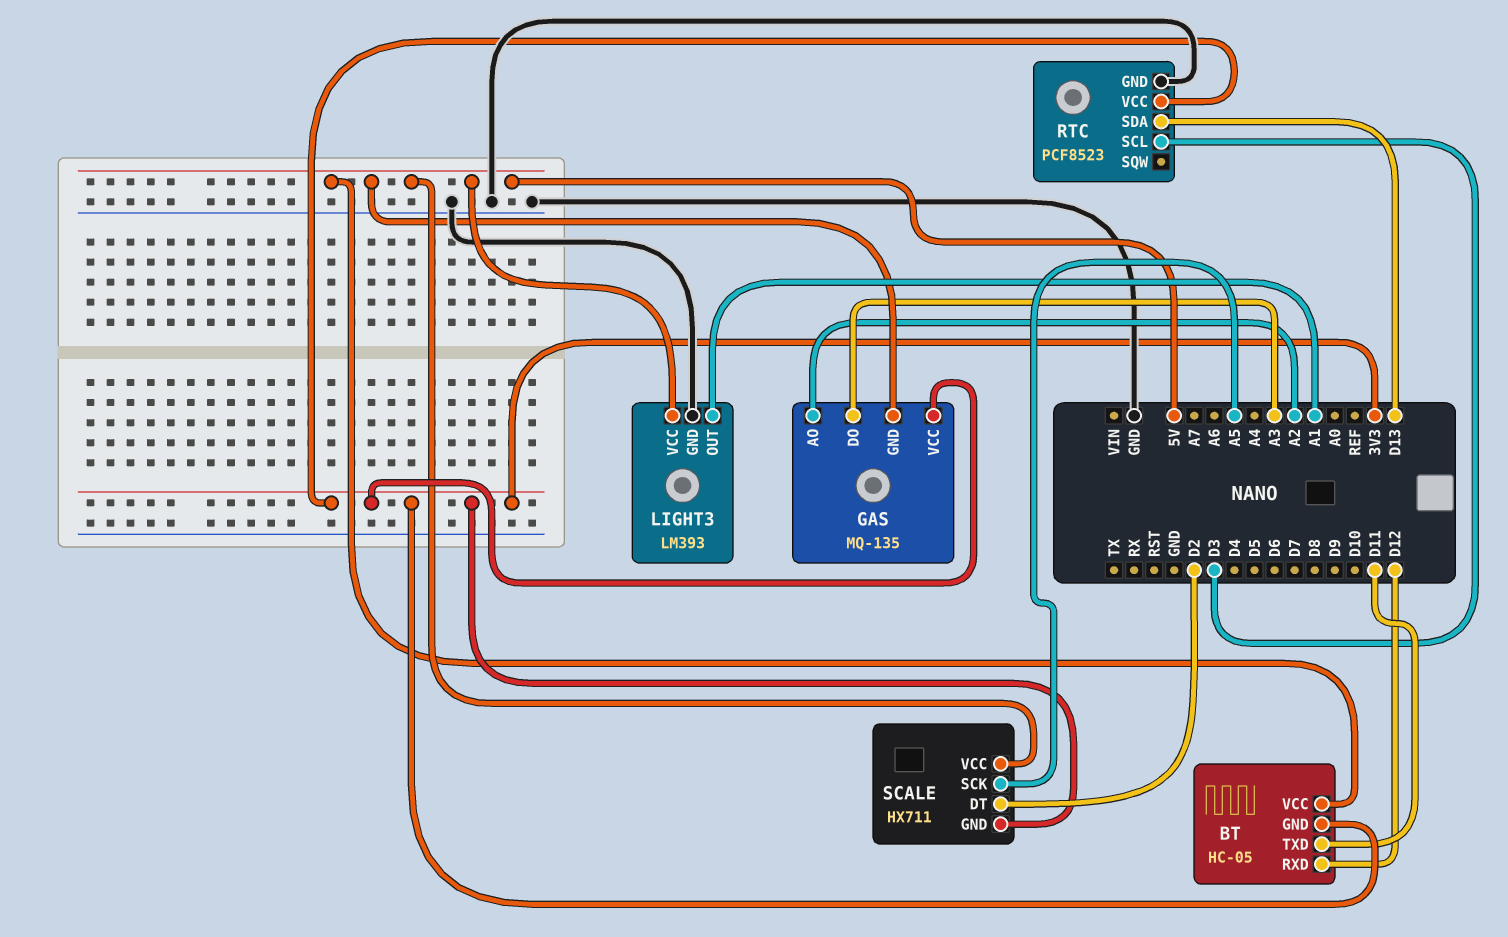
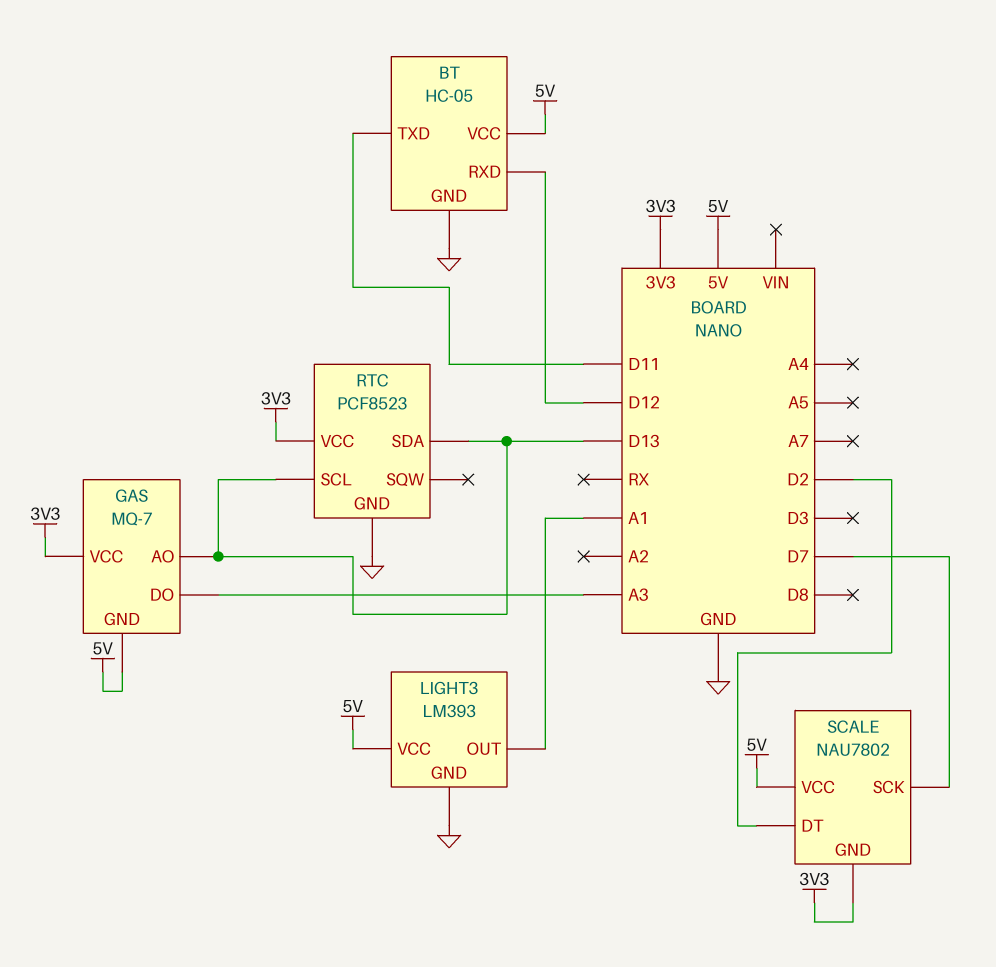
BT pin GND: 3V3 -> GND
GAS: MQ-135 -> MQ-7
GAS pin AO: A2 -> D13
RTC pin SCL: D3 -> D13
SCALE: HX711 -> NAU7802
SCALE pin SCK: A5 -> D7

